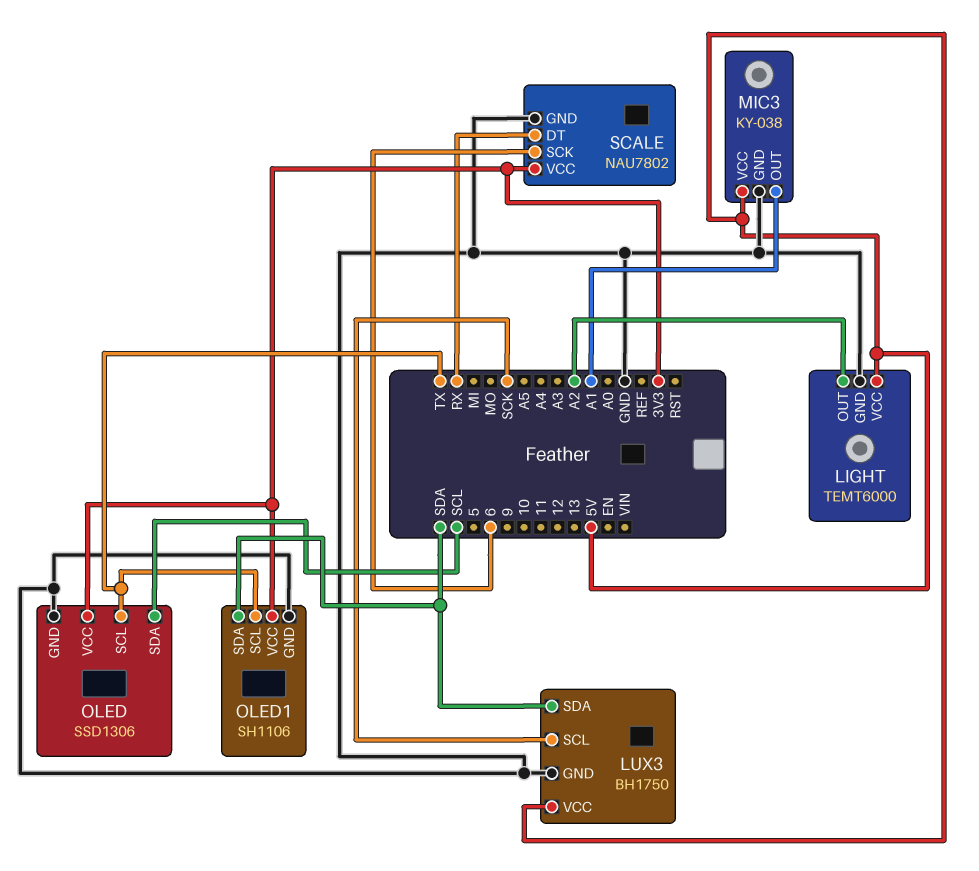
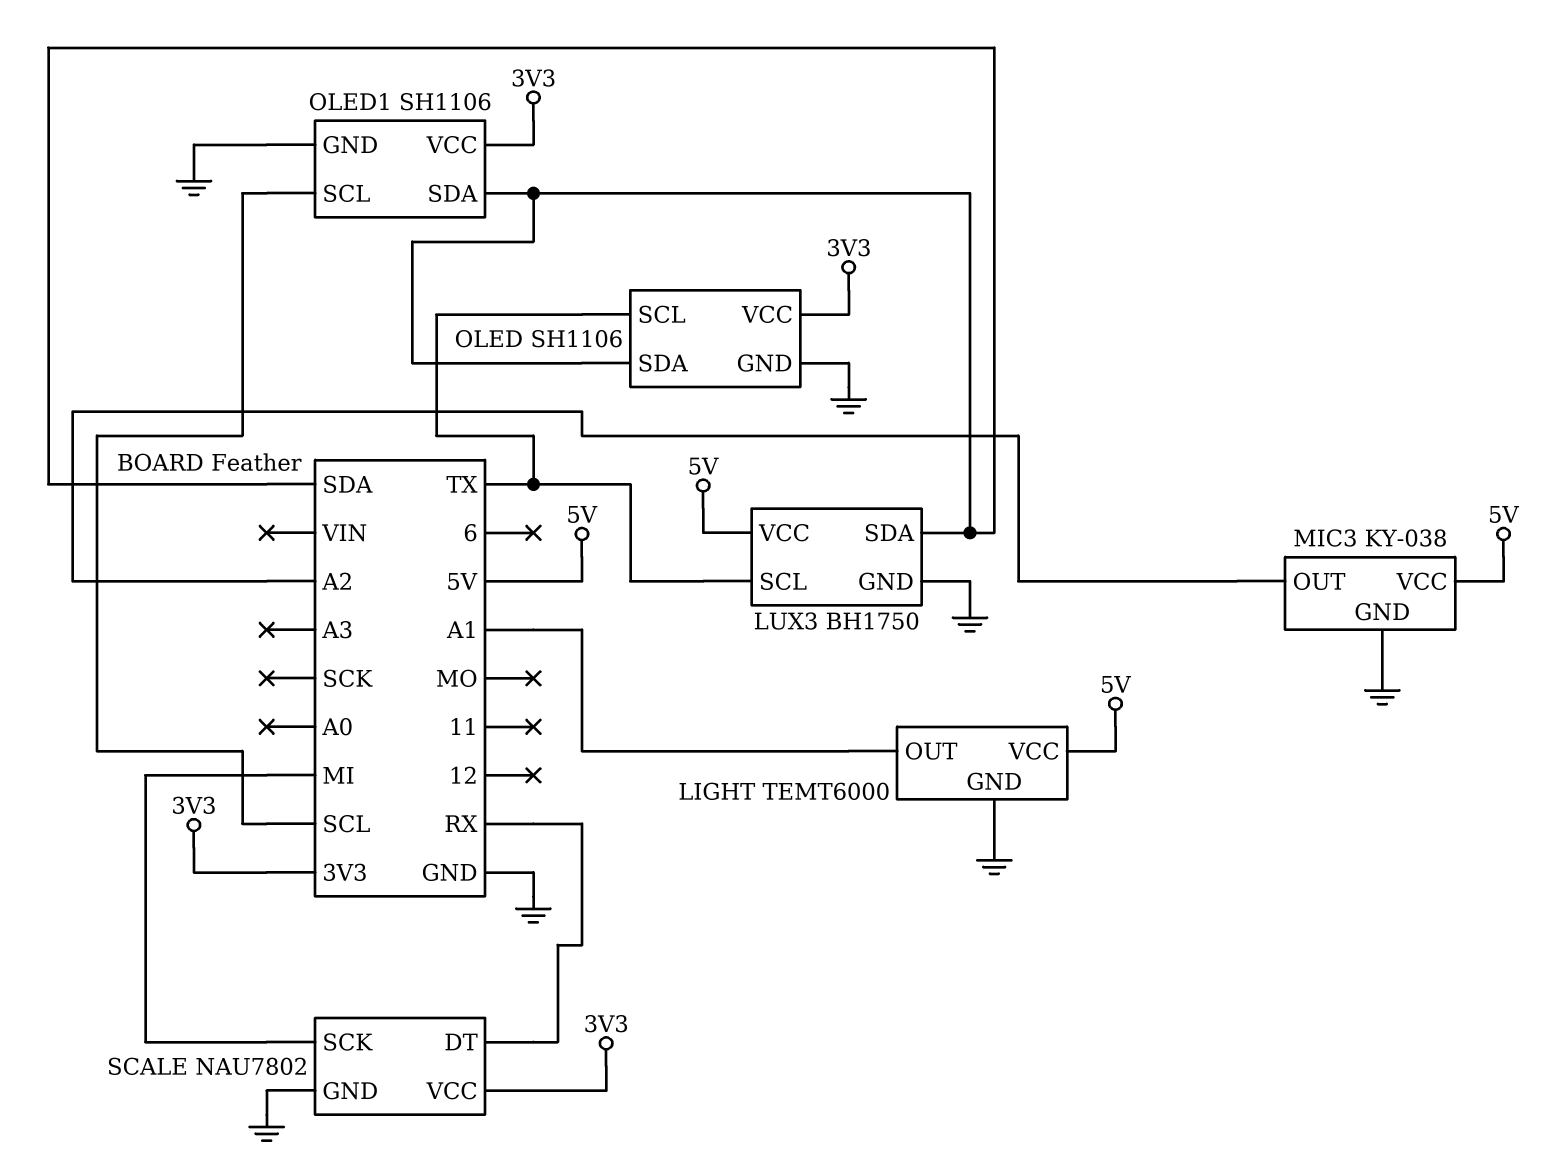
LIGHT pin OUT: A2 -> A1
LUX3 pin SCL: SCK -> TX
MIC3 pin OUT: A1 -> A2
OLED: SSD1306 -> SH1106
OLED pin SDA: SCL -> SDA
OLED1 pin SCL: TX -> SCL
SCALE pin SCK: 6 -> MI

